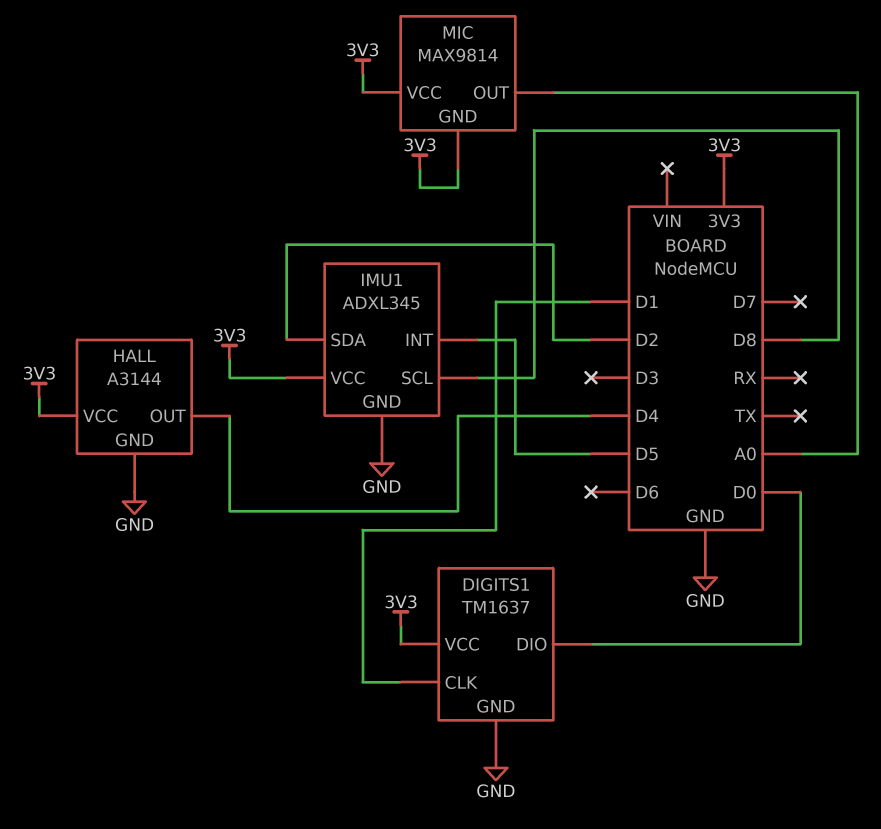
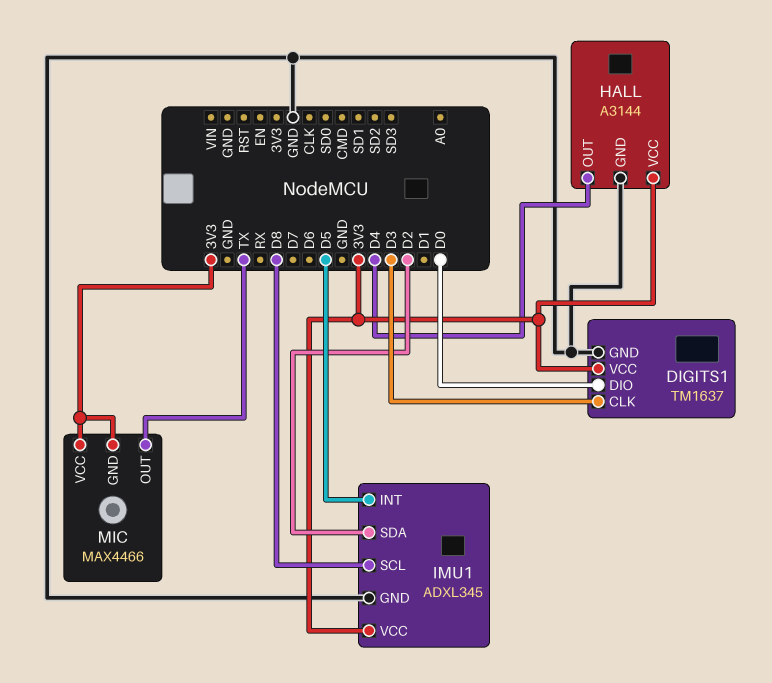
DIGITS1 pin CLK: D1 -> D3
MIC: MAX9814 -> MAX4466
MIC pin OUT: A0 -> TX

